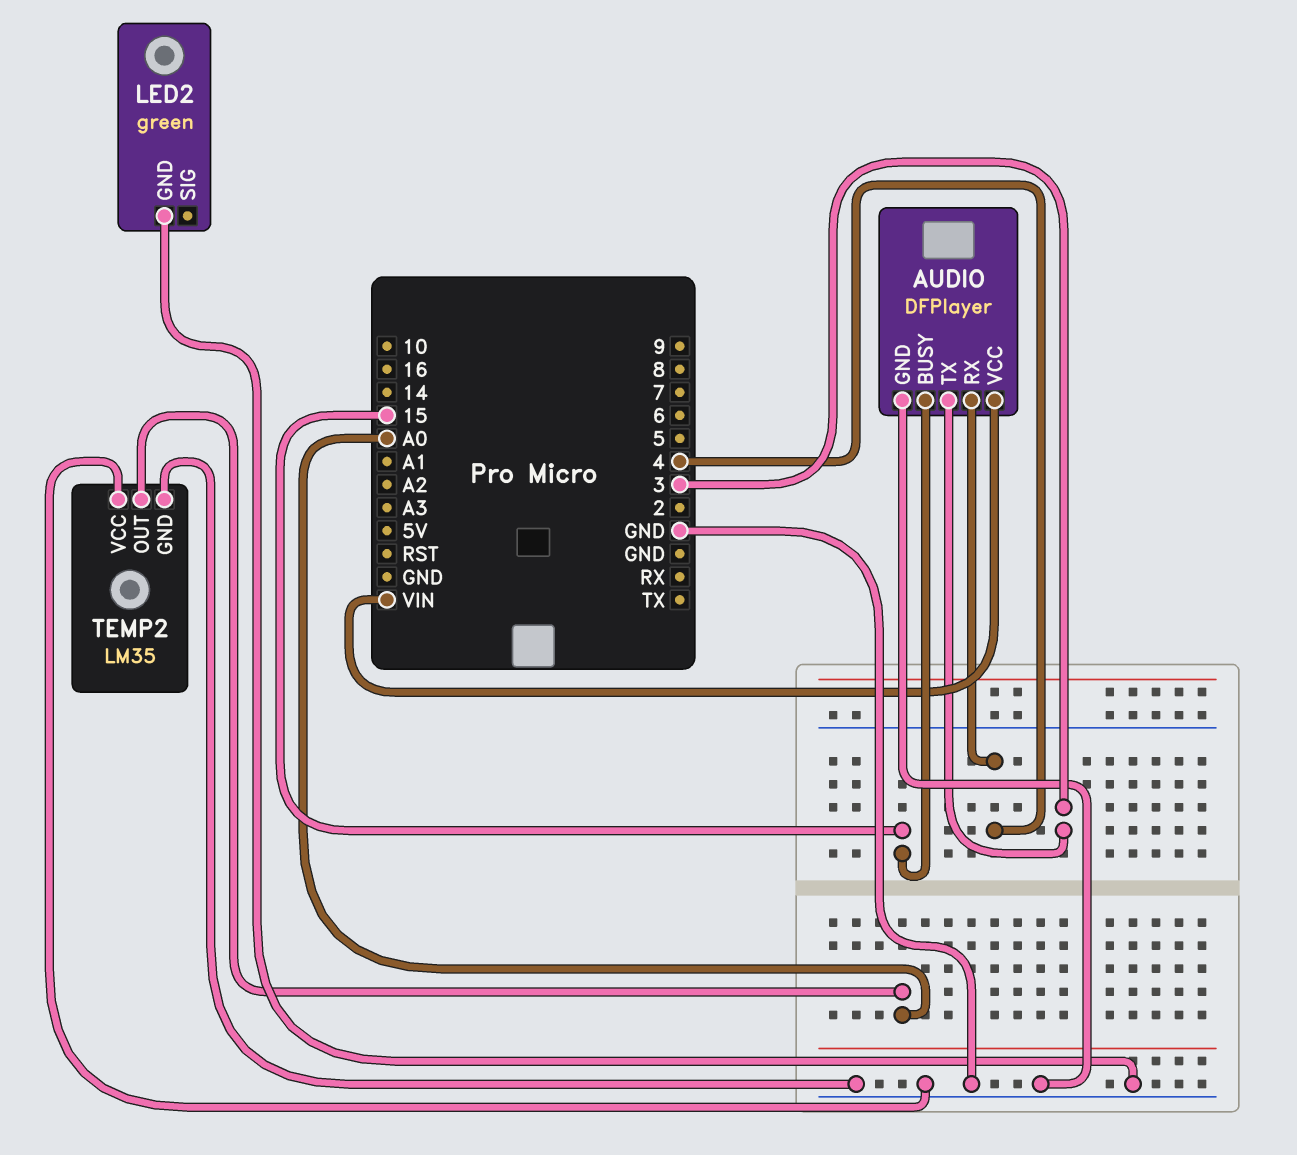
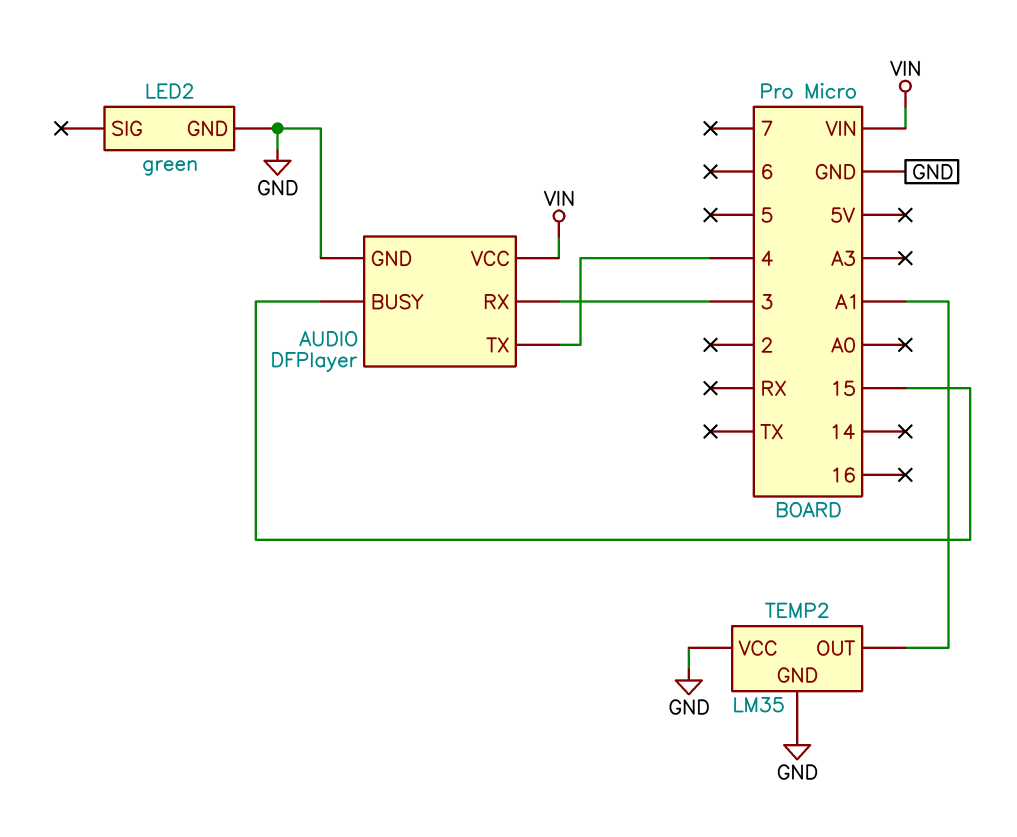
AUDIO pin RX: 4 -> 3
AUDIO pin TX: 3 -> 4
TEMP2 pin OUT: A0 -> A1

